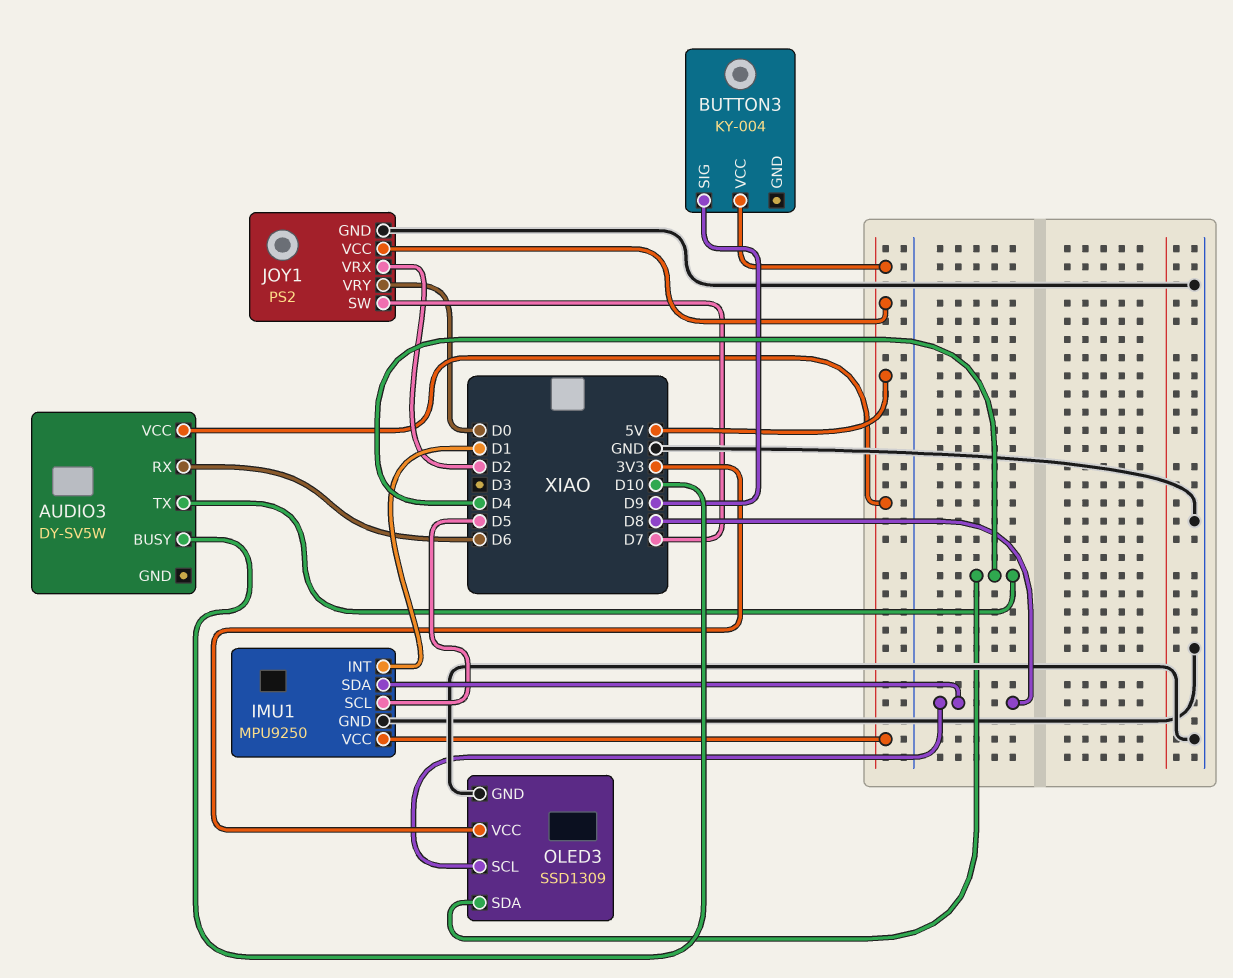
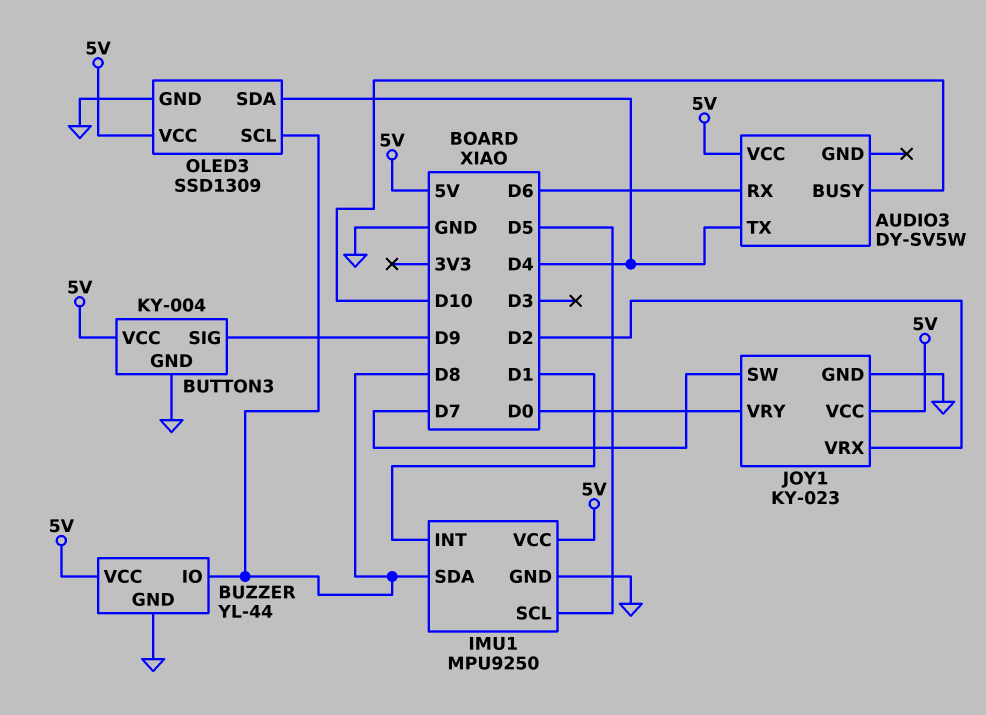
BUTTON3 pin GND: none -> GND
BUZZER: none -> YL-44
BUZZER pin GND: none -> GND
BUZZER pin IO: none -> D8
BUZZER pin VCC: none -> 5V
JOY1: PS2 -> KY-023
OLED3 pin VCC: 3V3 -> 5V

